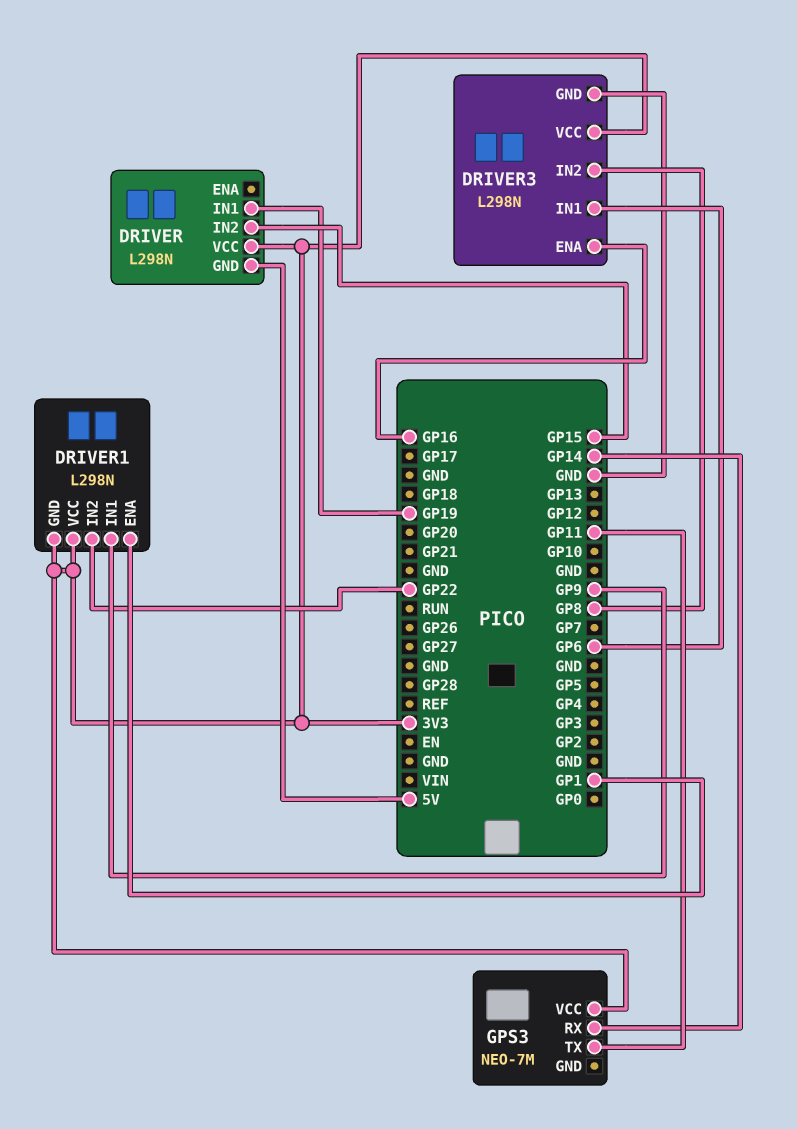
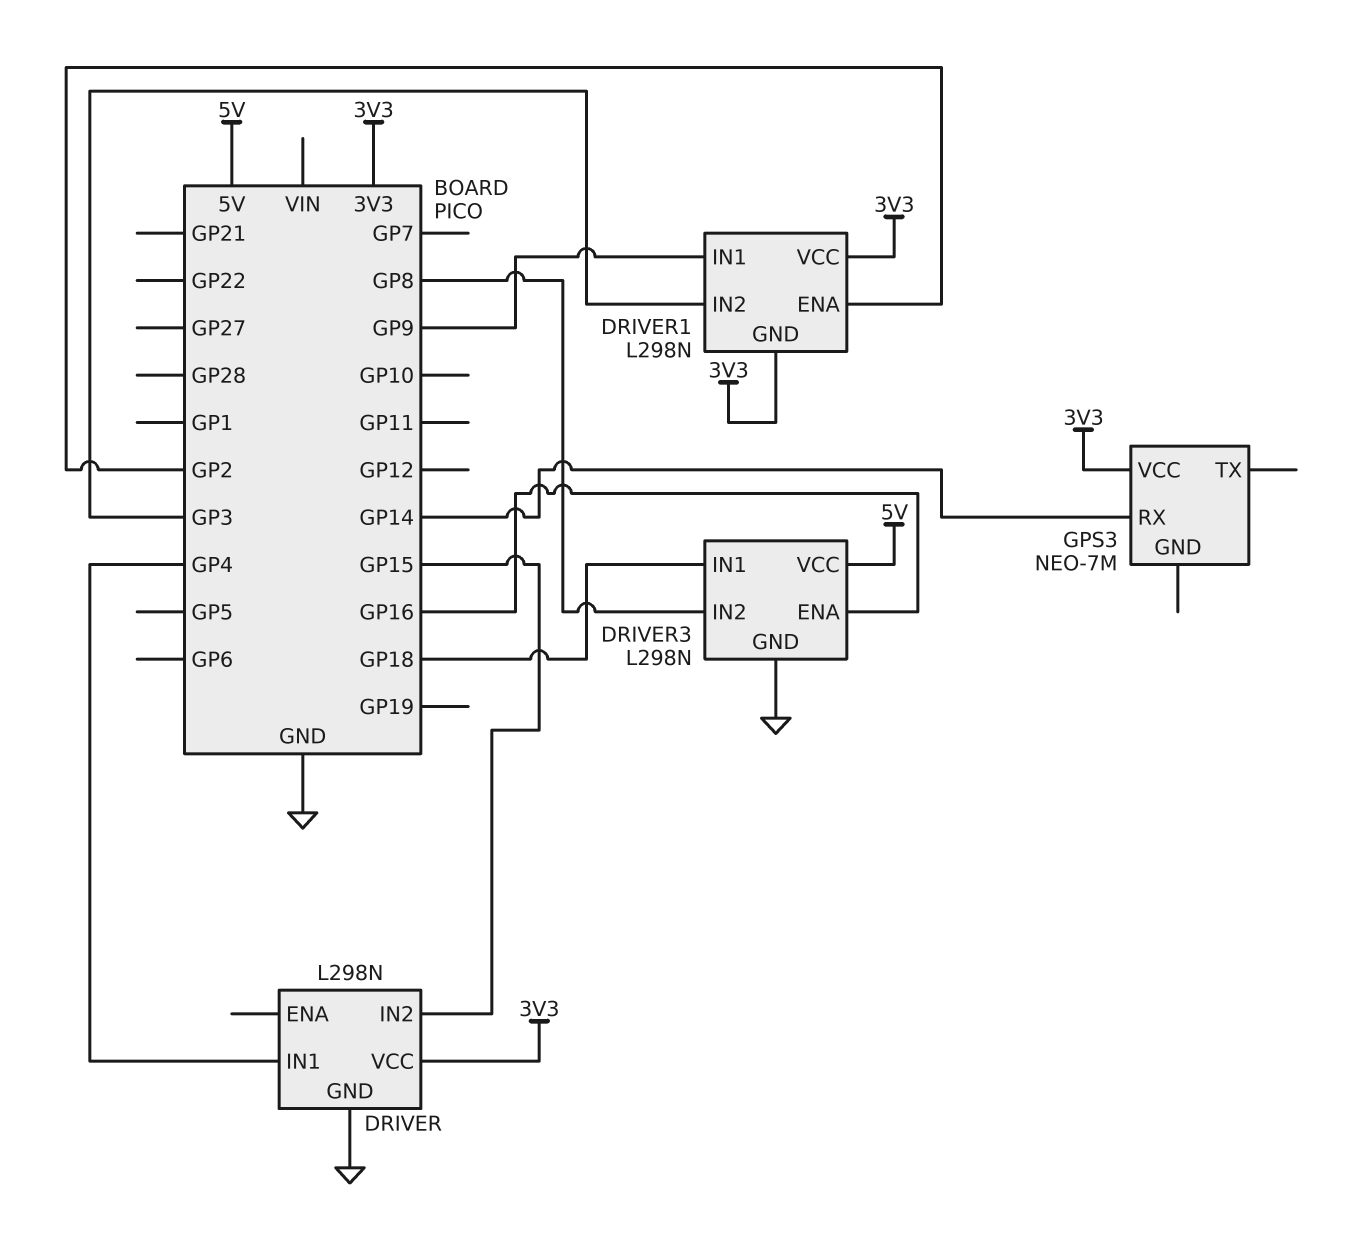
DRIVER pin GND: 5V -> GND
DRIVER pin IN1: GP19 -> GP4
DRIVER1 pin ENA: GP1 -> GP2
DRIVER1 pin IN2: GP22 -> GP3
DRIVER3 pin IN1: GP6 -> GP18
DRIVER3 pin VCC: 3V3 -> 5V
GPS3 pin TX: GP11 -> none

